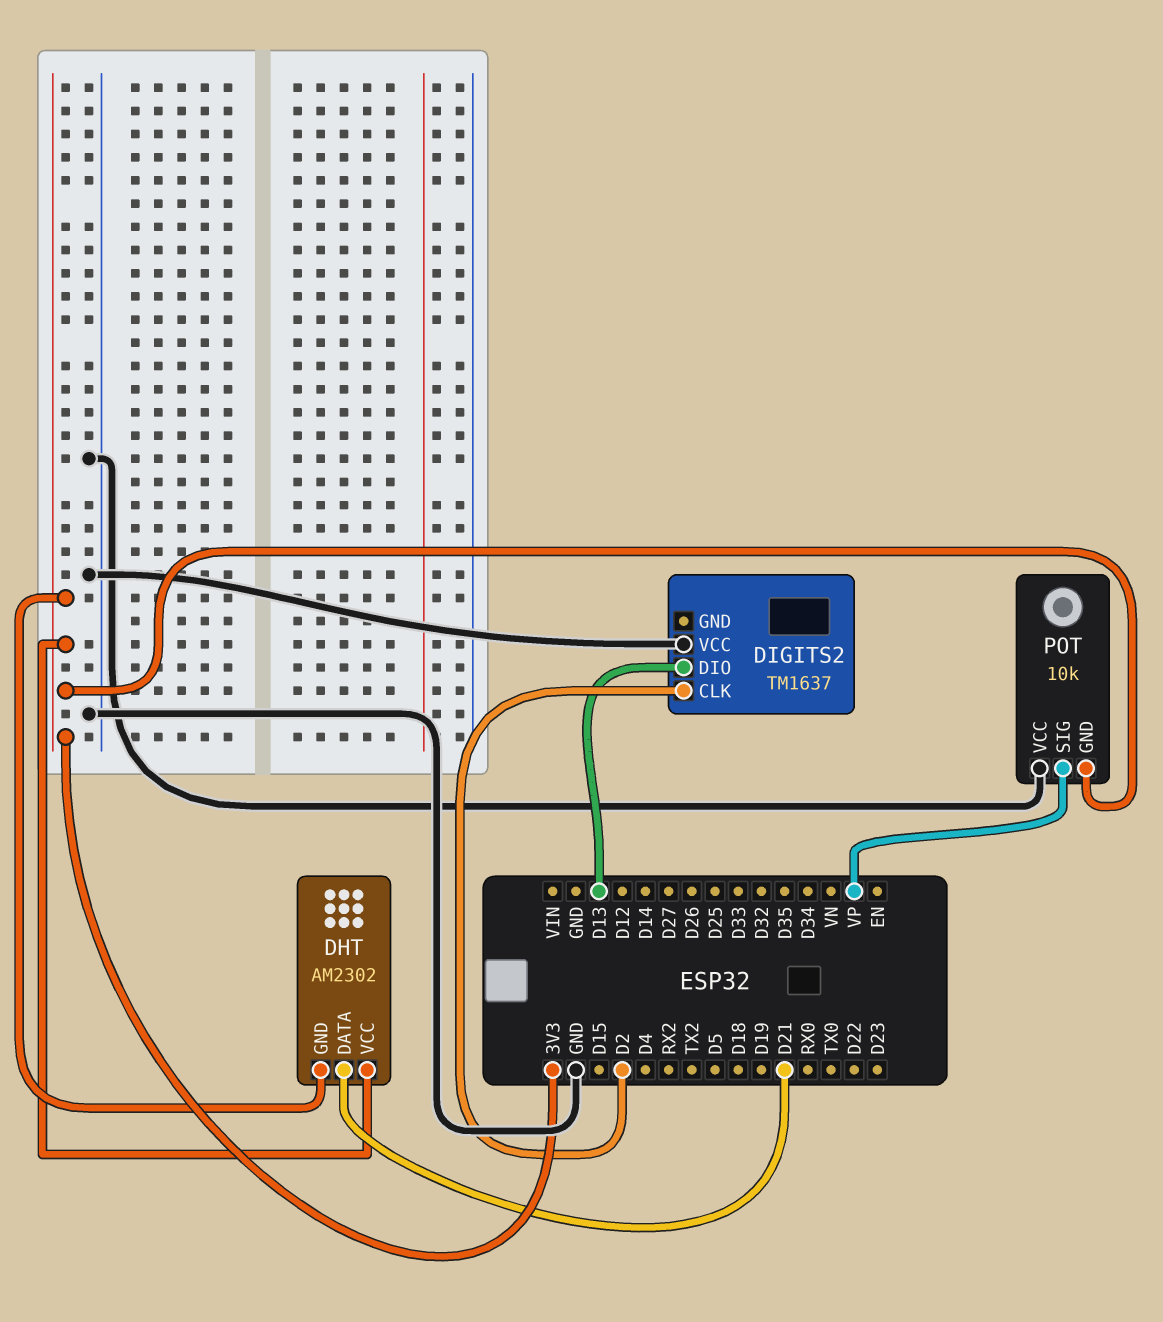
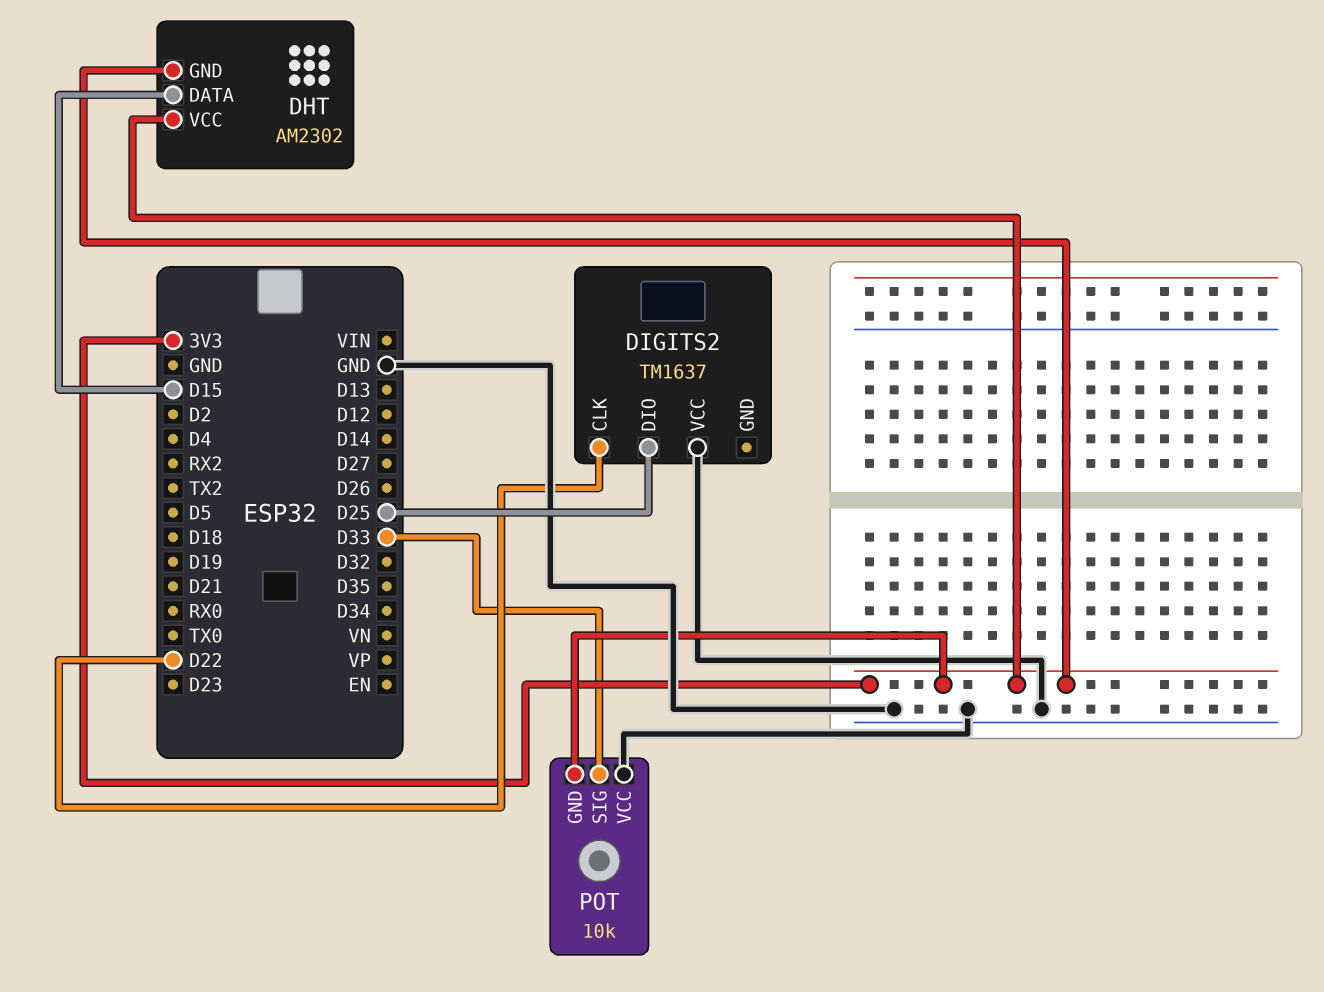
DHT pin DATA: D21 -> D15
DIGITS2 pin CLK: D2 -> D22
DIGITS2 pin DIO: D13 -> D25
POT pin SIG: VP -> D33

